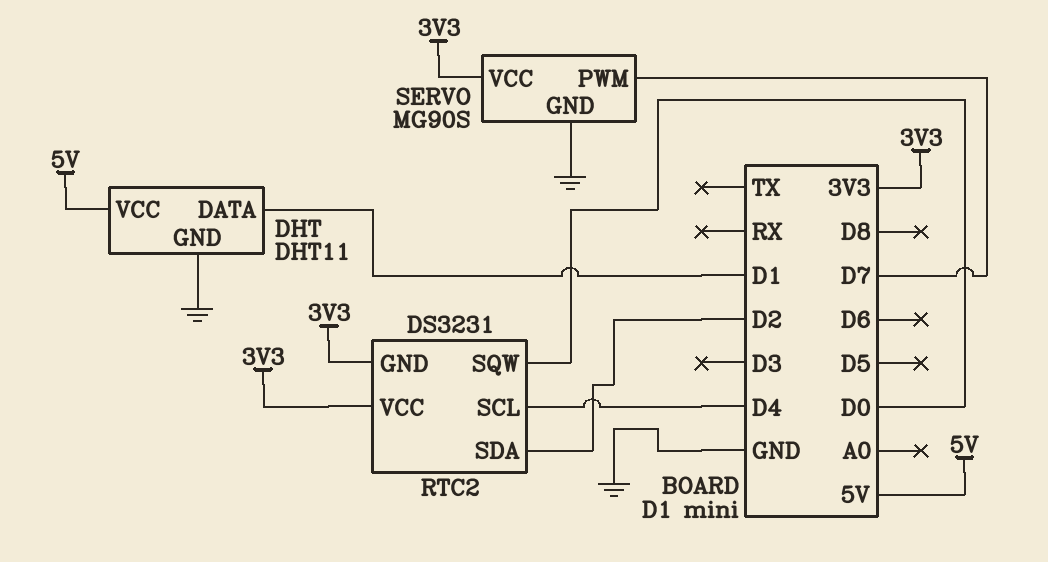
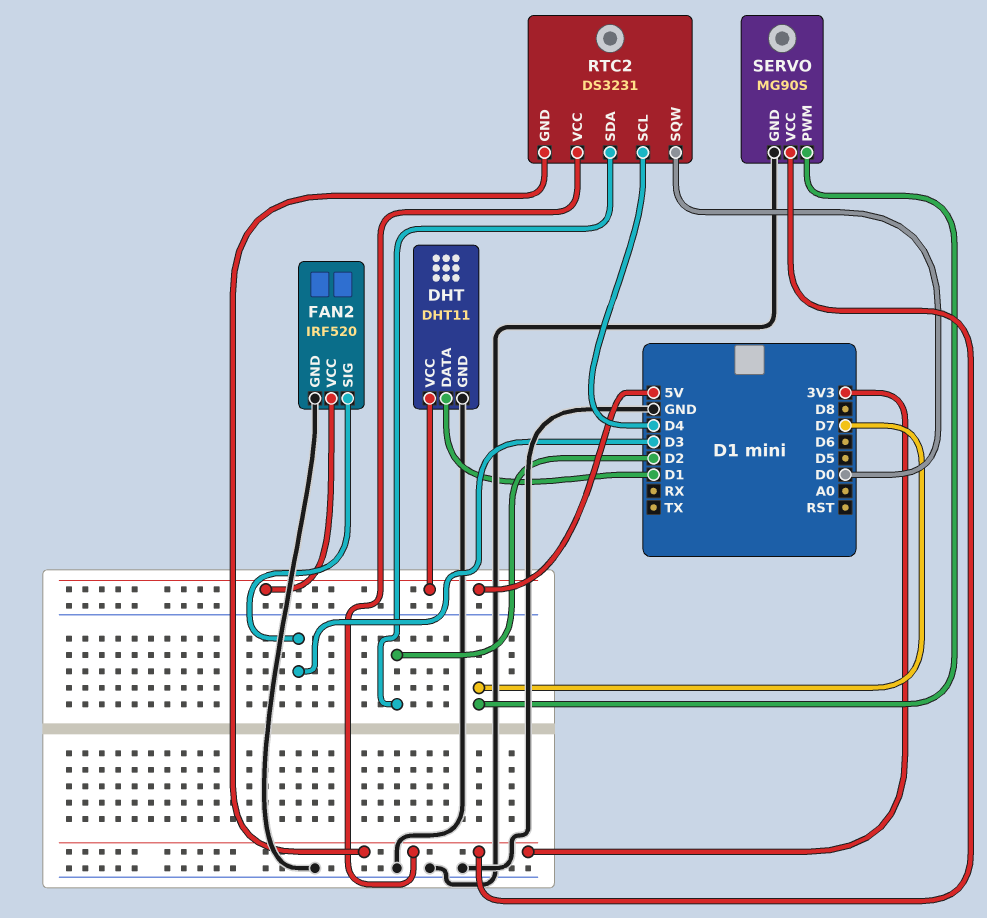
FAN2: none -> IRF520
FAN2 pin GND: none -> GND
FAN2 pin SIG: none -> D3
FAN2 pin VCC: none -> 5V

